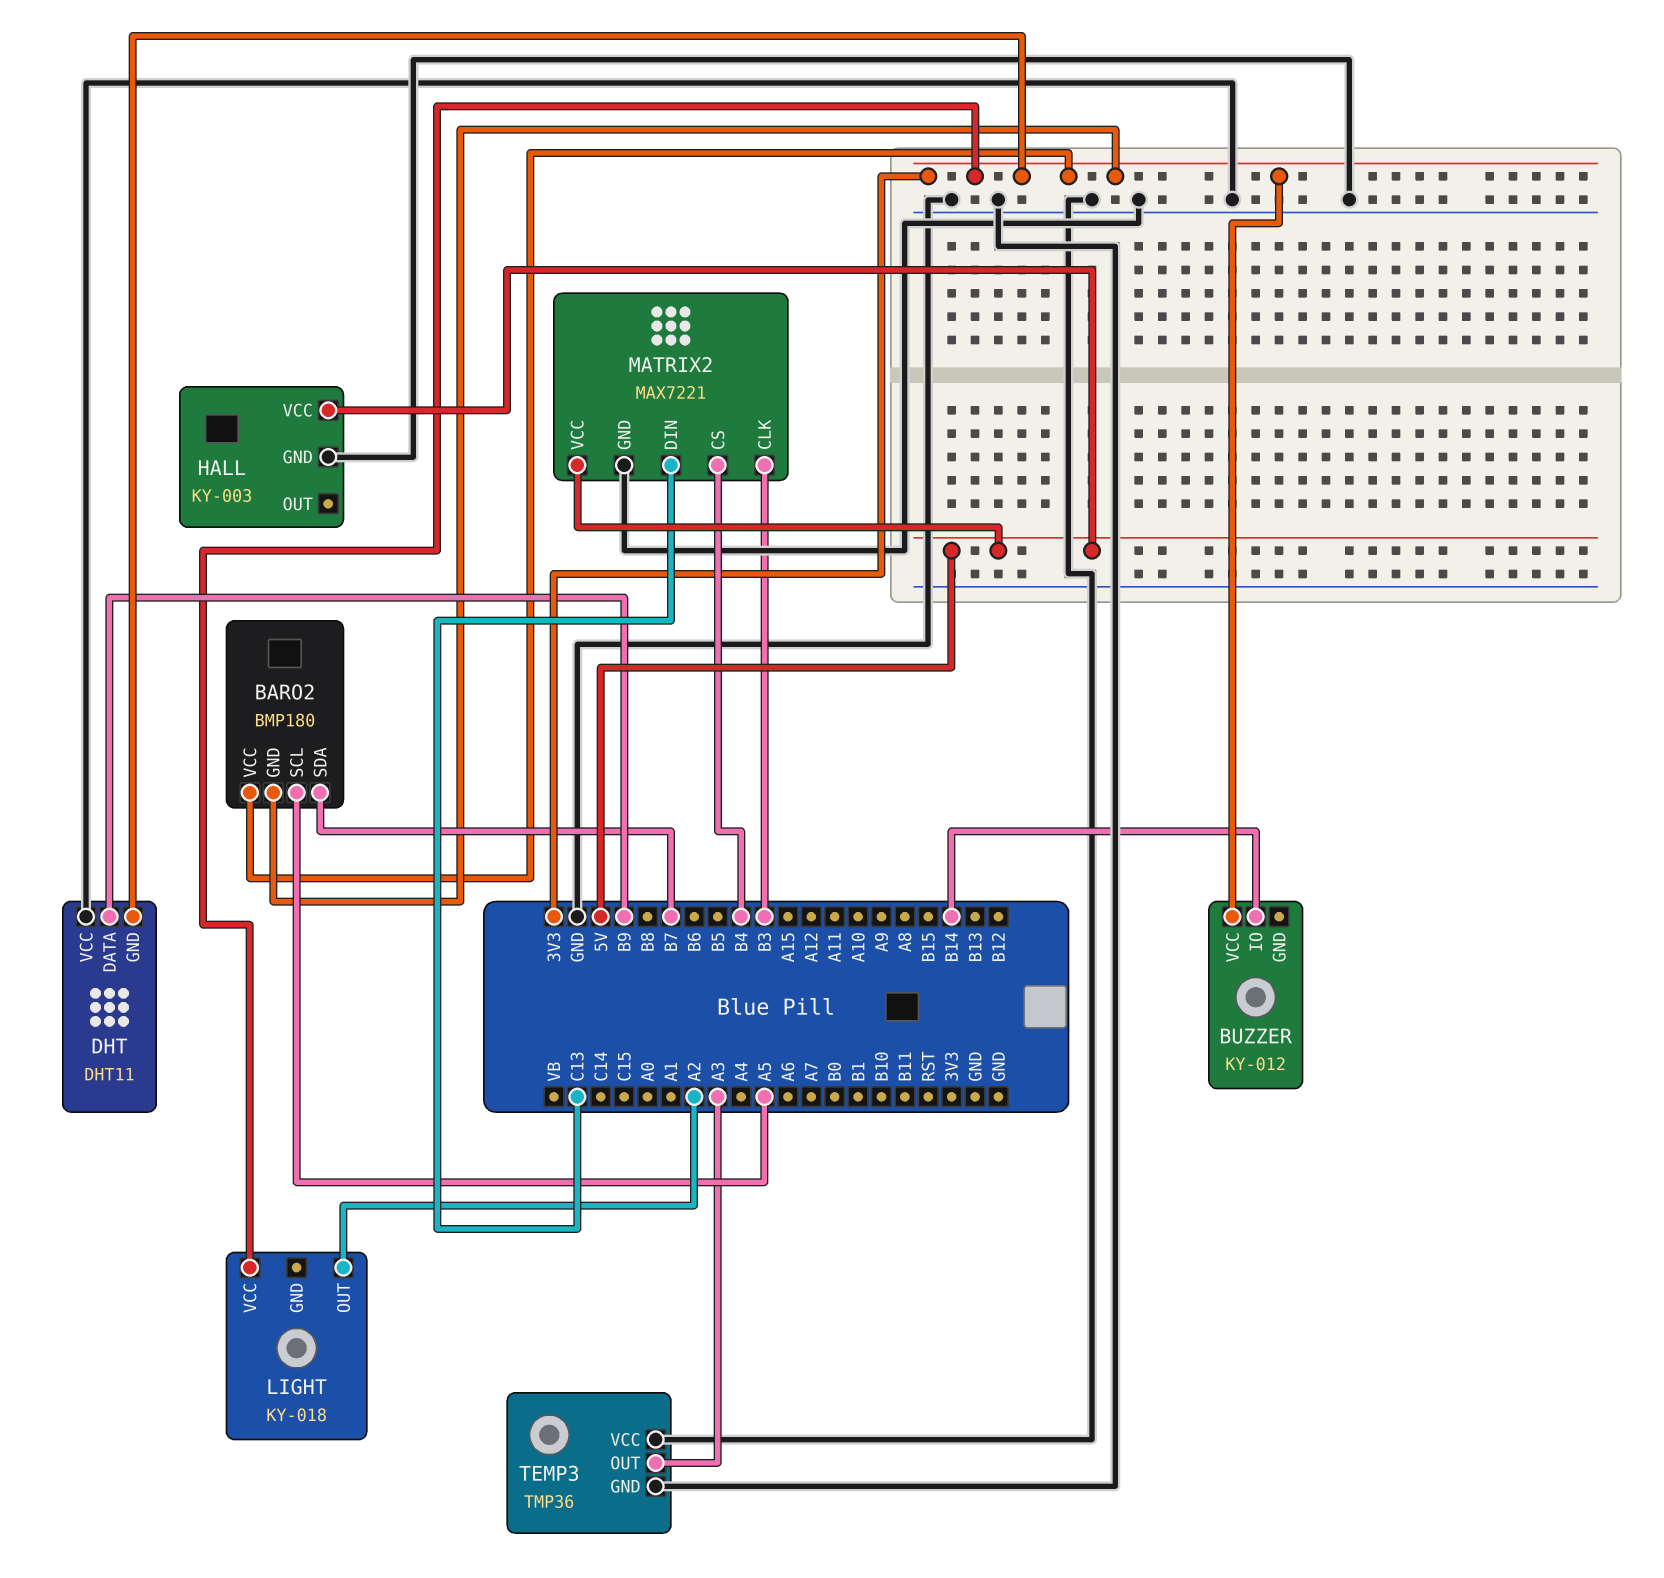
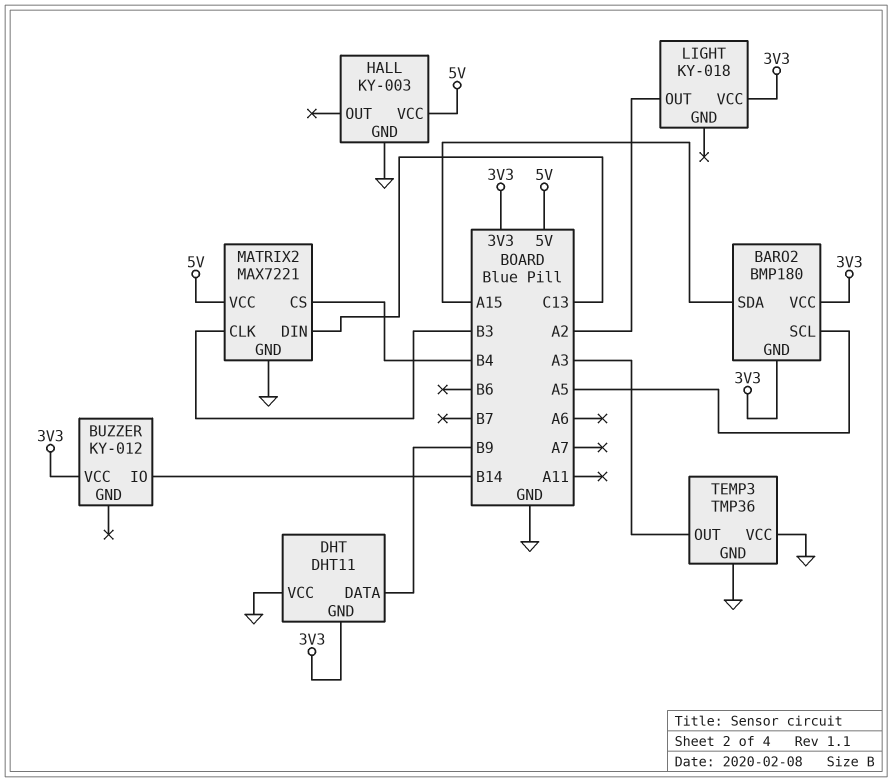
BARO2 pin SDA: B7 -> A15

